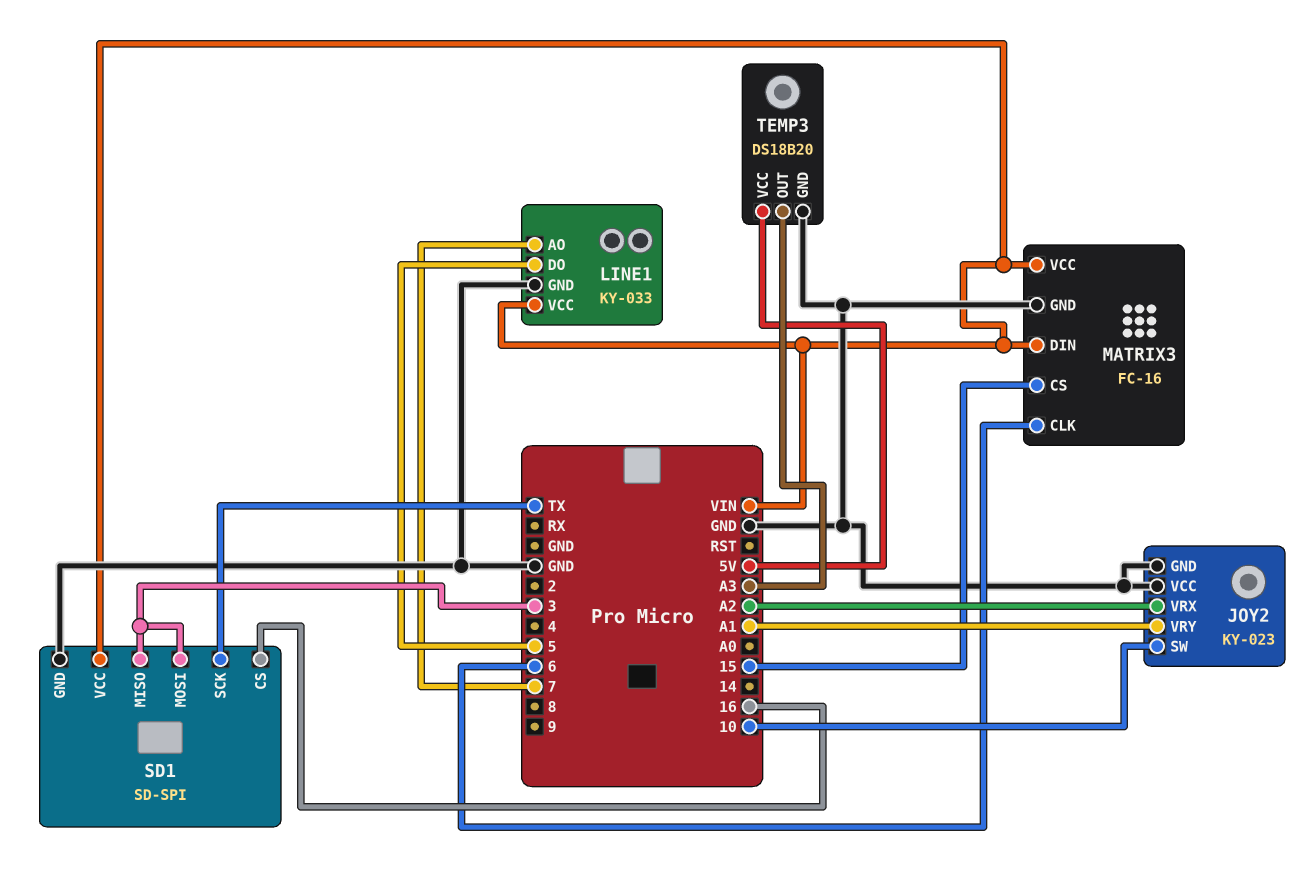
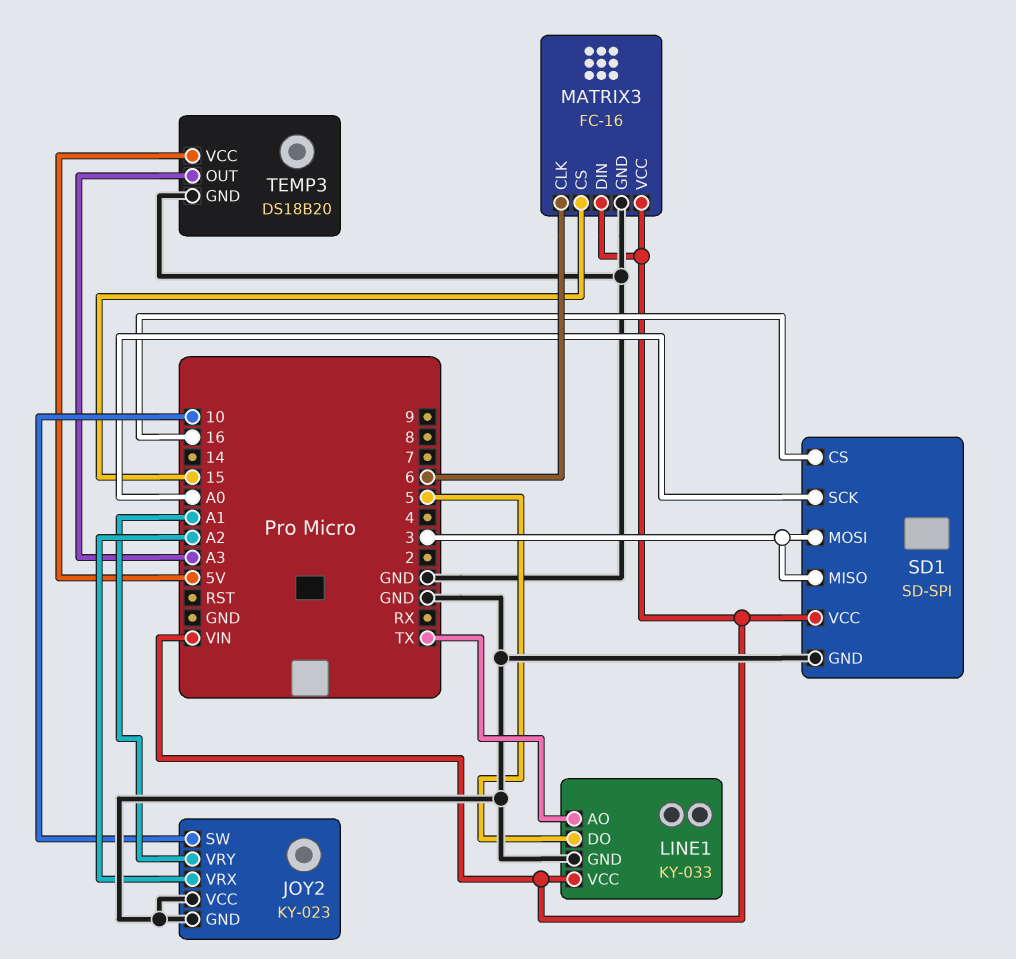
LINE1 pin AO: 7 -> TX
SD1 pin SCK: TX -> A0

